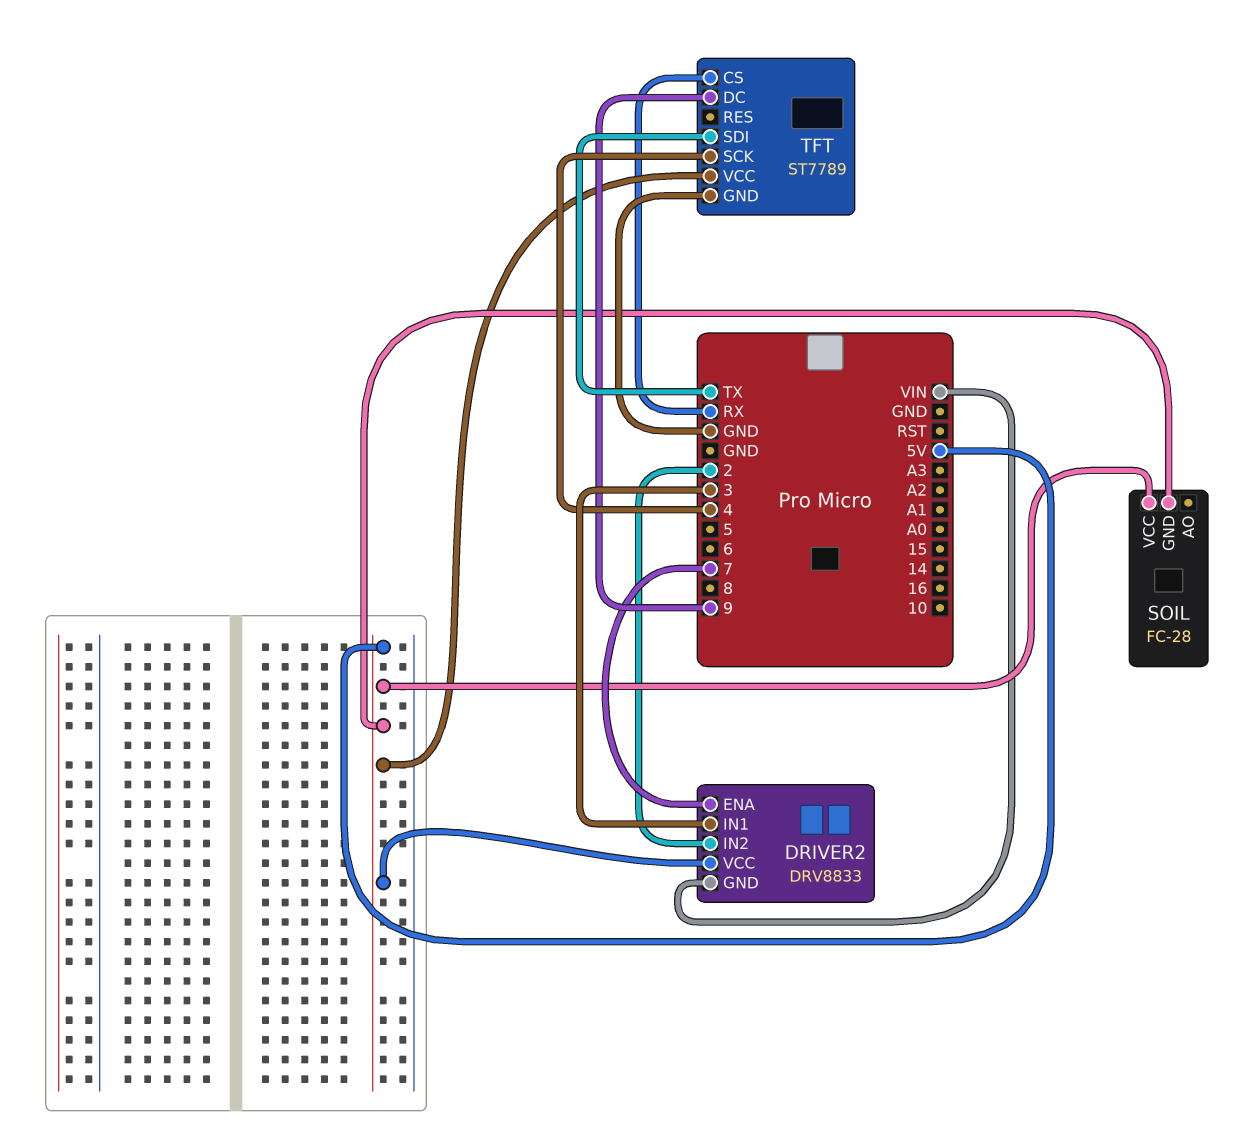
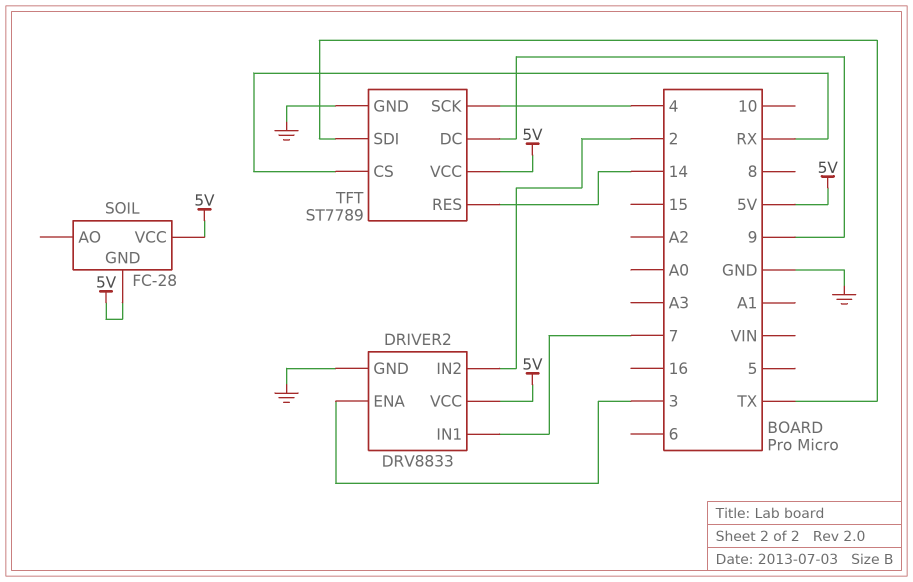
DRIVER2 pin ENA: 7 -> 3
DRIVER2 pin GND: VIN -> GND
DRIVER2 pin IN1: 3 -> 7
TFT pin RES: none -> 14

